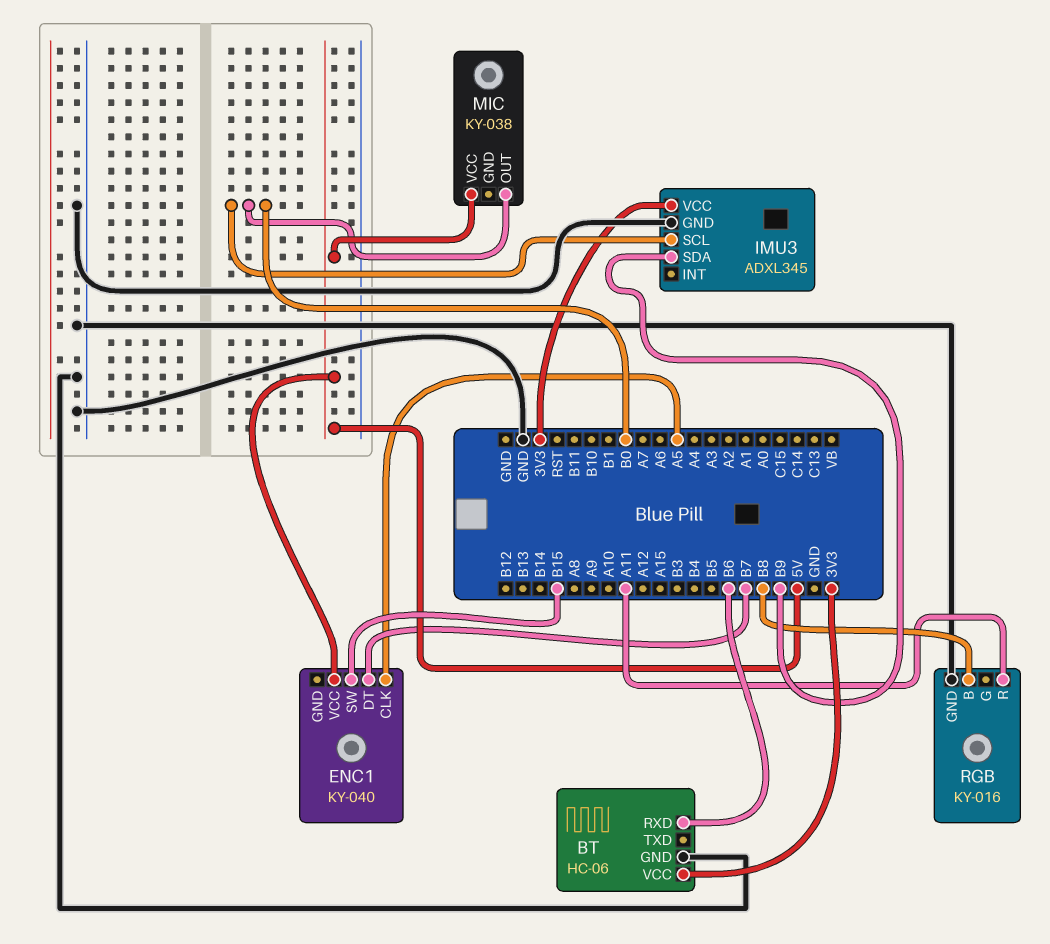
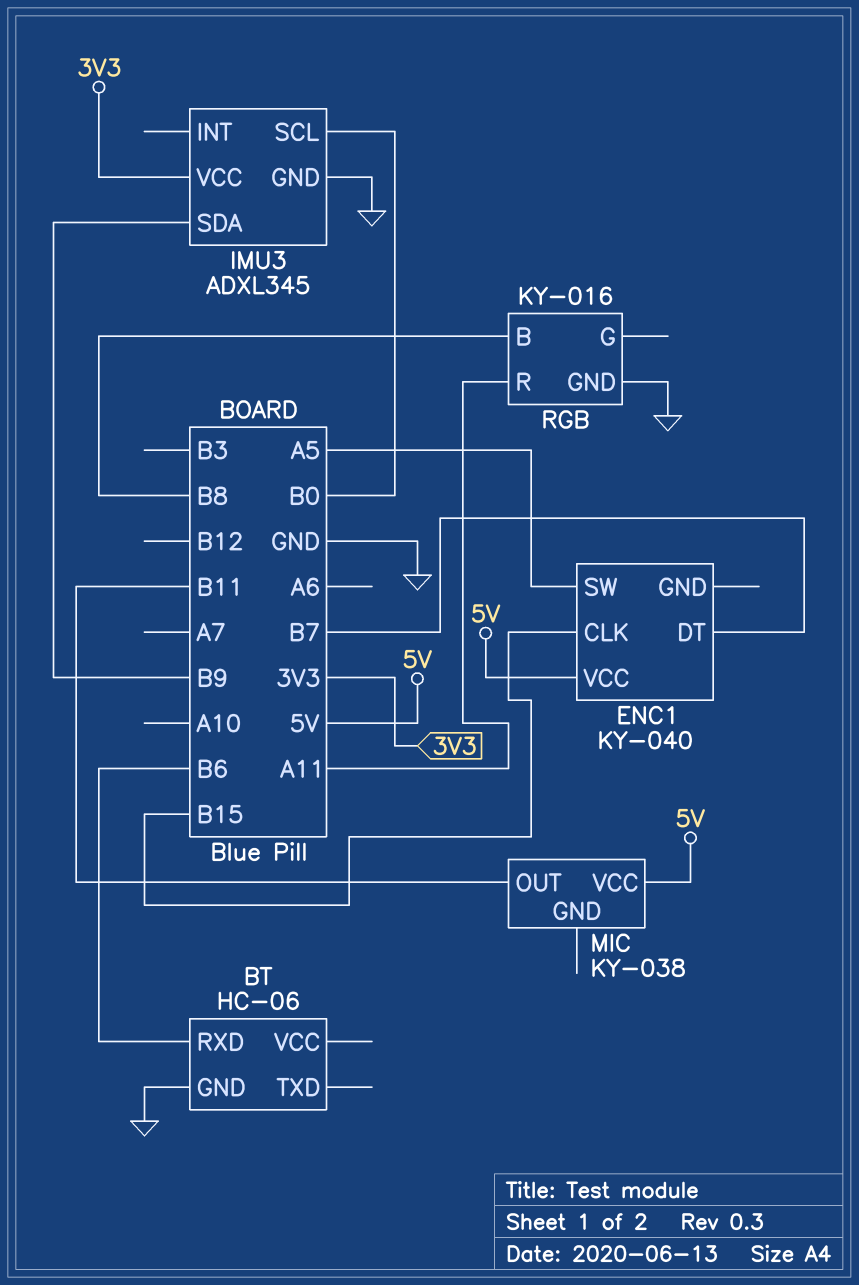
BT pin VCC: 3V3 -> none
ENC1 pin CLK: A5 -> B15
ENC1 pin SW: B15 -> A5
MIC pin OUT: B0 -> B11

